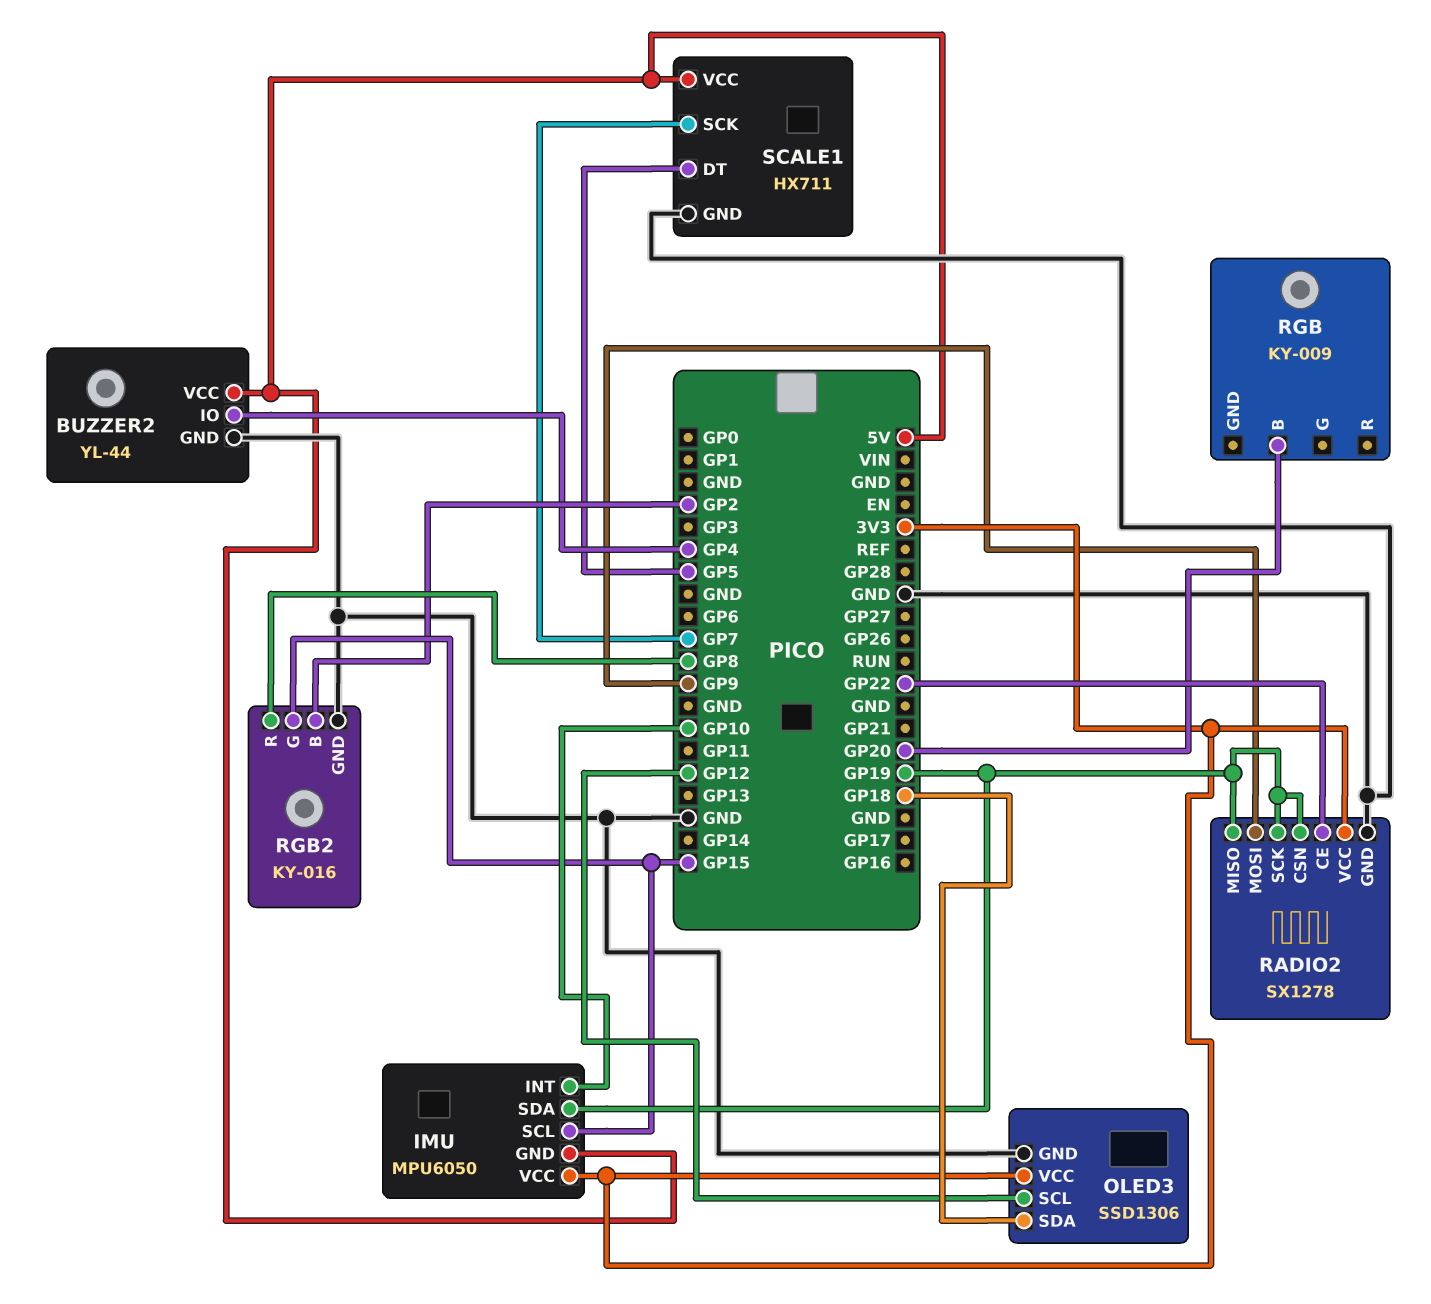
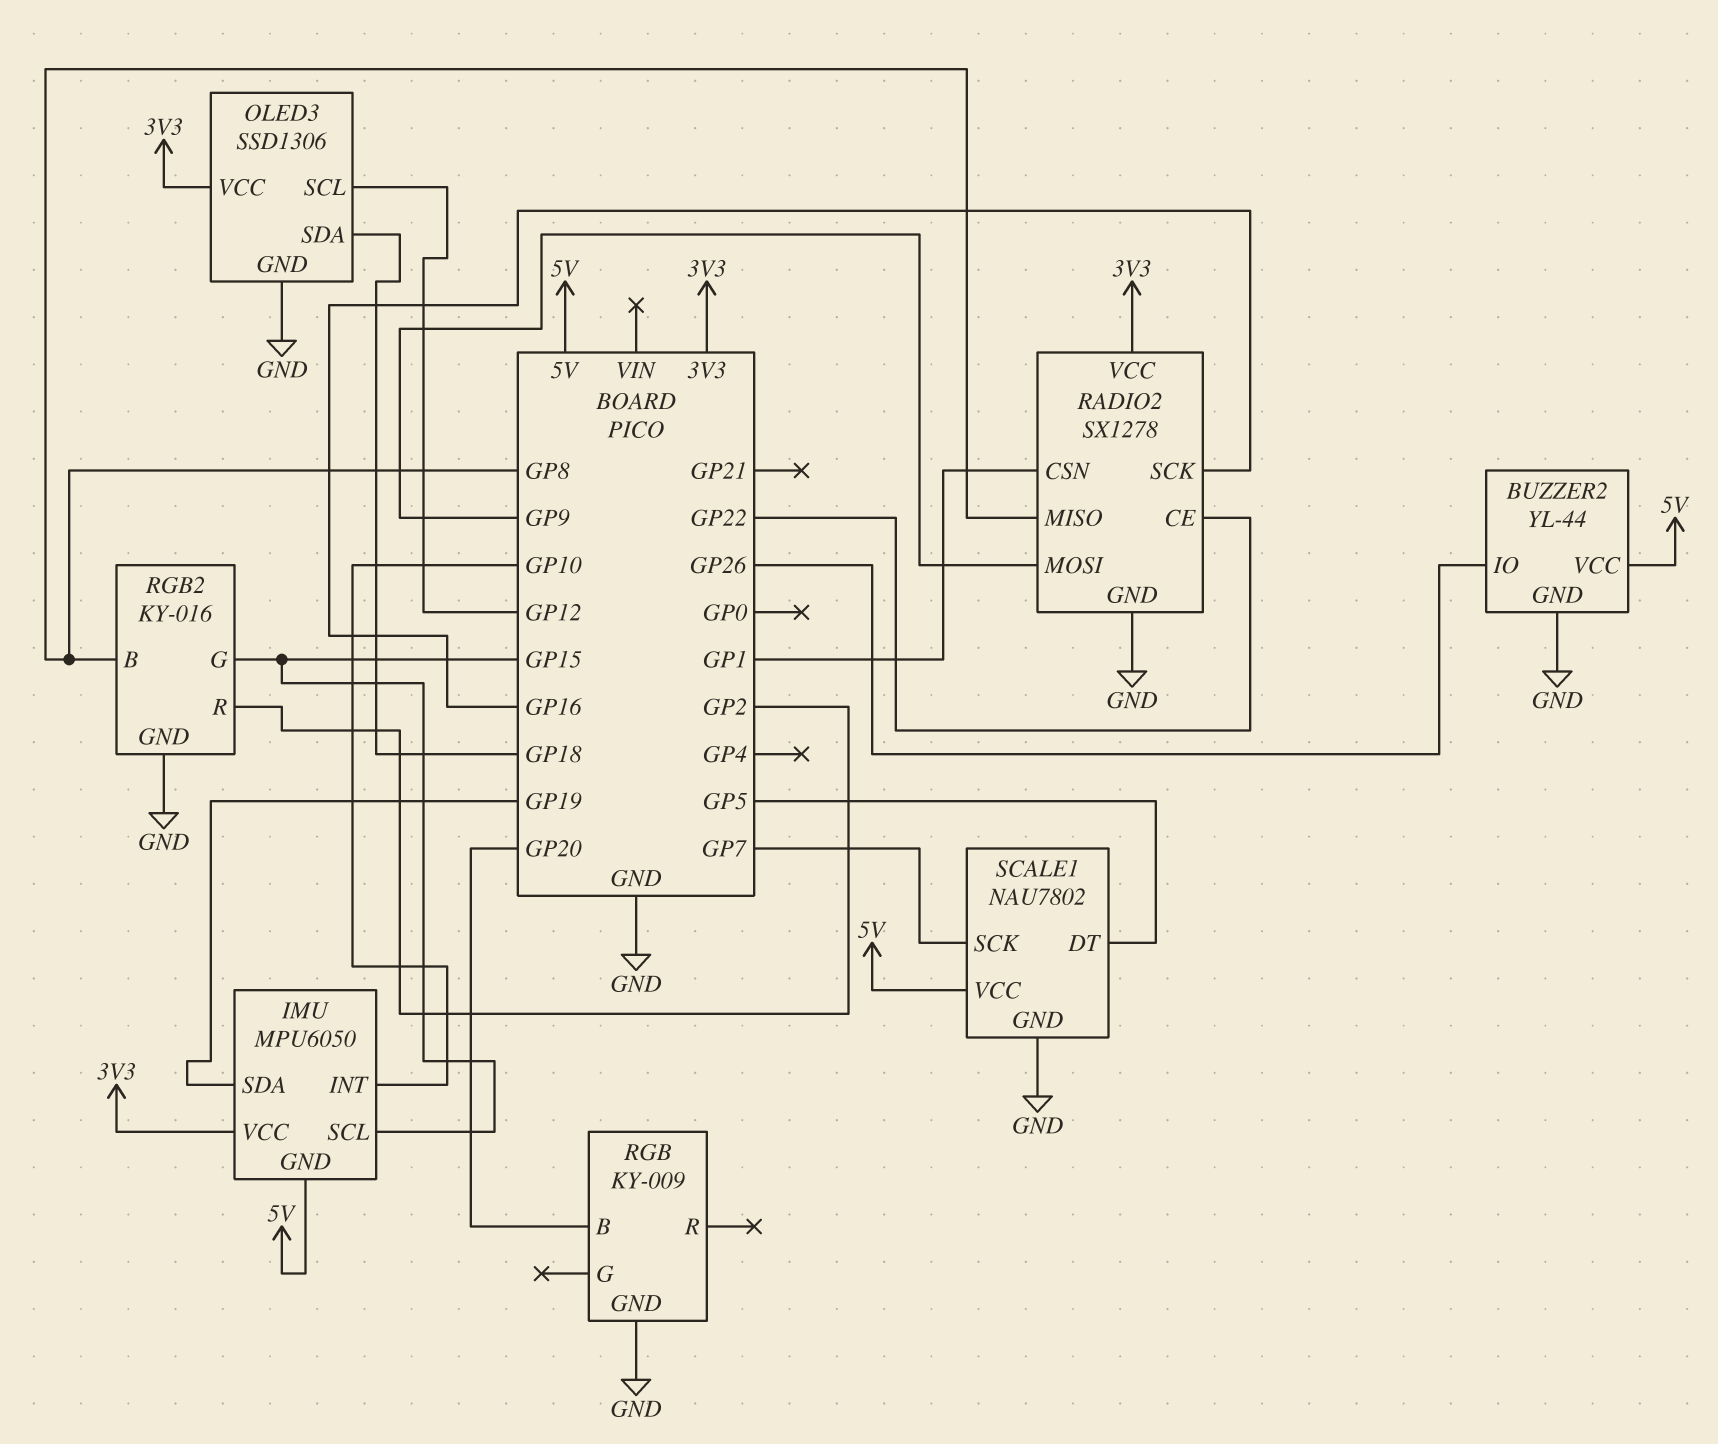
BUZZER2 pin IO: GP4 -> GP26
RADIO2 pin CSN: GP19 -> GP1
RADIO2 pin MISO: GP19 -> GP8
RADIO2 pin SCK: GP19 -> GP16
RGB pin GND: none -> GND
RGB2 pin B: GP2 -> GP8
RGB2 pin R: GP8 -> GP2
SCALE1: HX711 -> NAU7802

